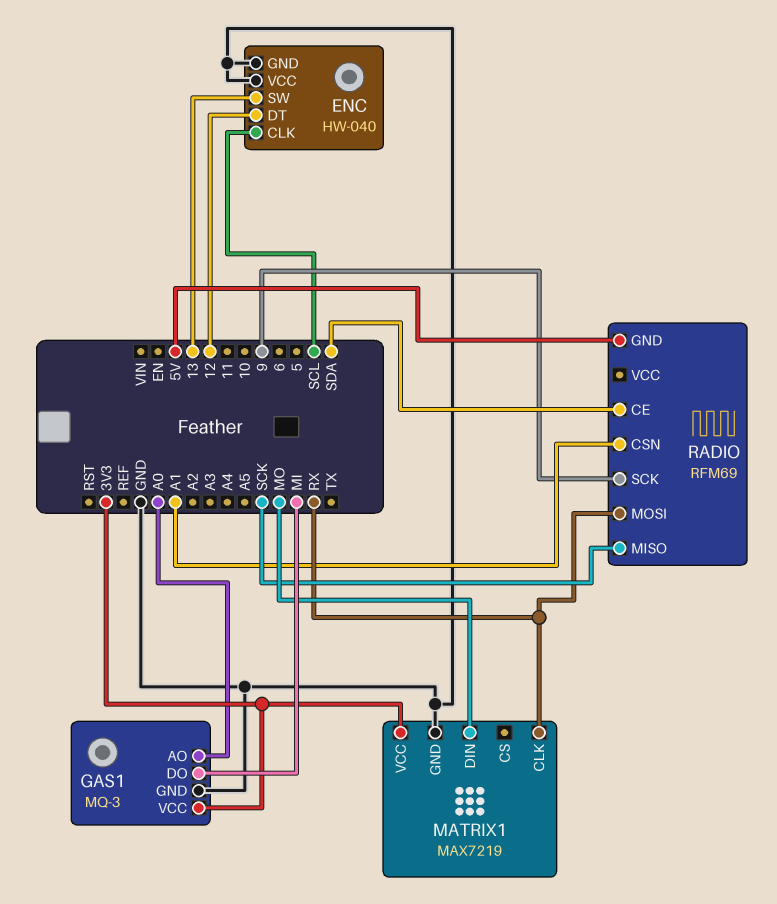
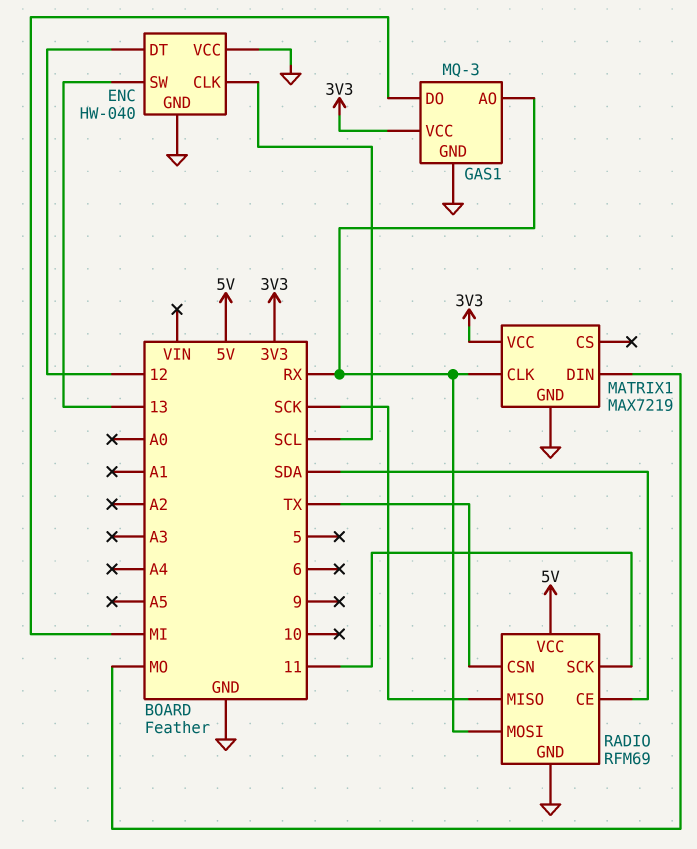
GAS1 pin AO: A0 -> RX
RADIO pin CSN: A1 -> TX
RADIO pin GND: 5V -> GND
RADIO pin SCK: 9 -> 11
RADIO pin VCC: none -> 5V

